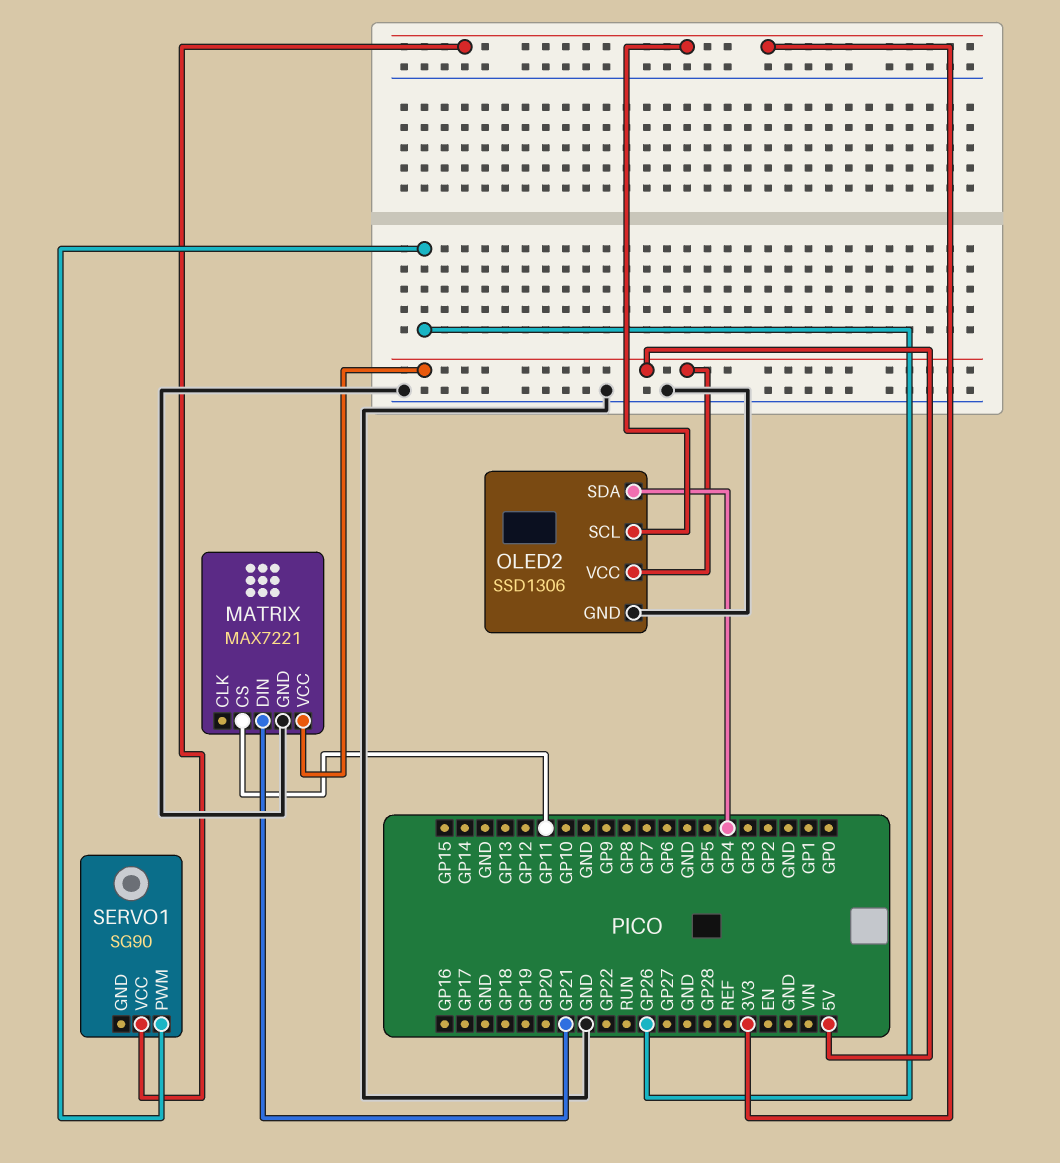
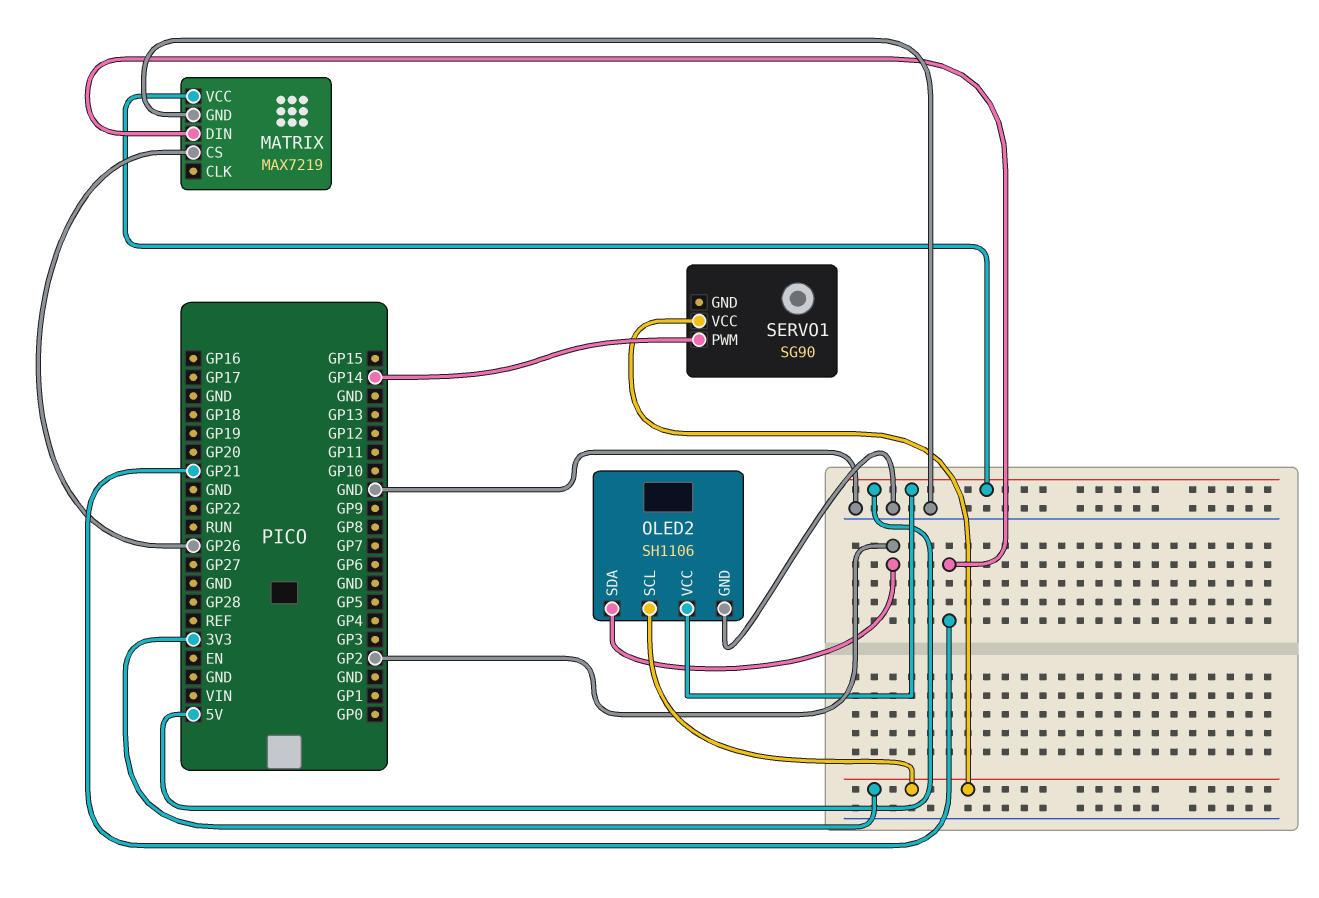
MATRIX: MAX7221 -> MAX7219
MATRIX pin CS: GP11 -> GP26
OLED2: SSD1306 -> SH1106
OLED2 pin SDA: GP4 -> GP2
SERVO1 pin PWM: GP26 -> GP14

